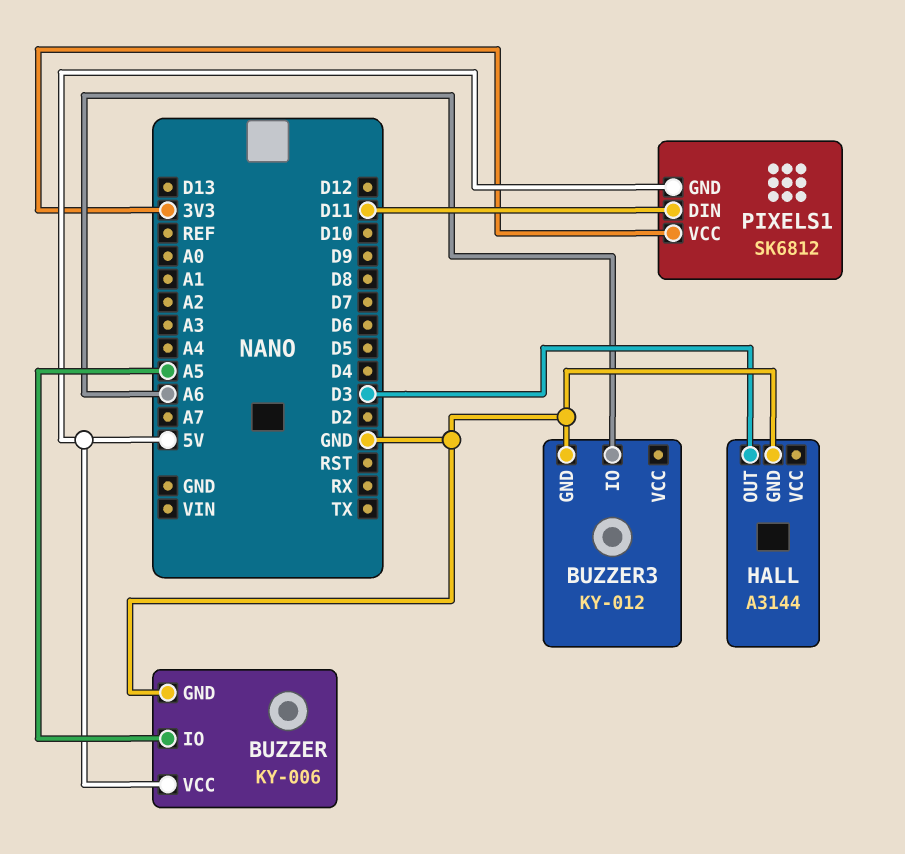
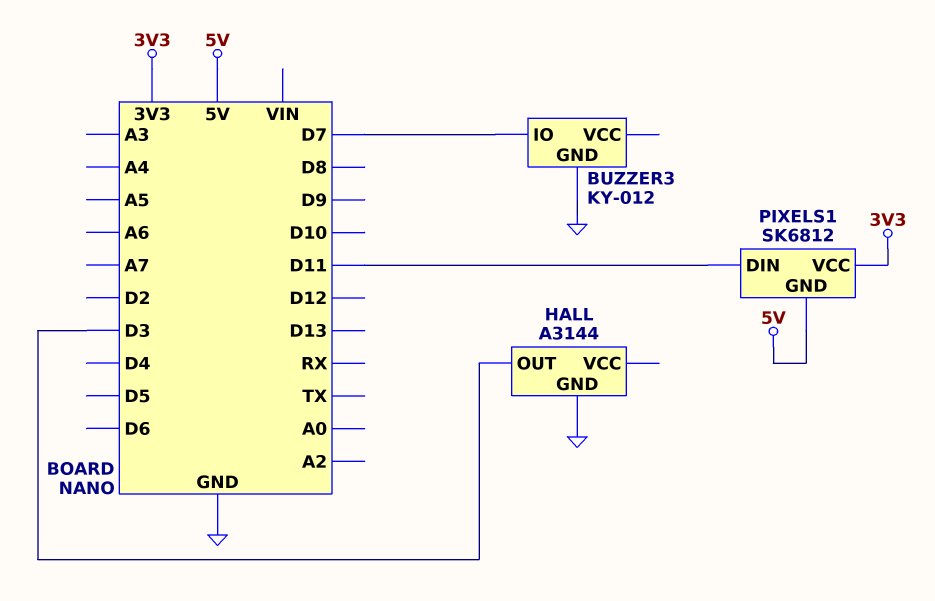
BUZZER: KY-006 -> none
BUZZER pin GND: GND -> none
BUZZER pin IO: A5 -> none
BUZZER pin VCC: 5V -> none
BUZZER3 pin IO: A6 -> D7

